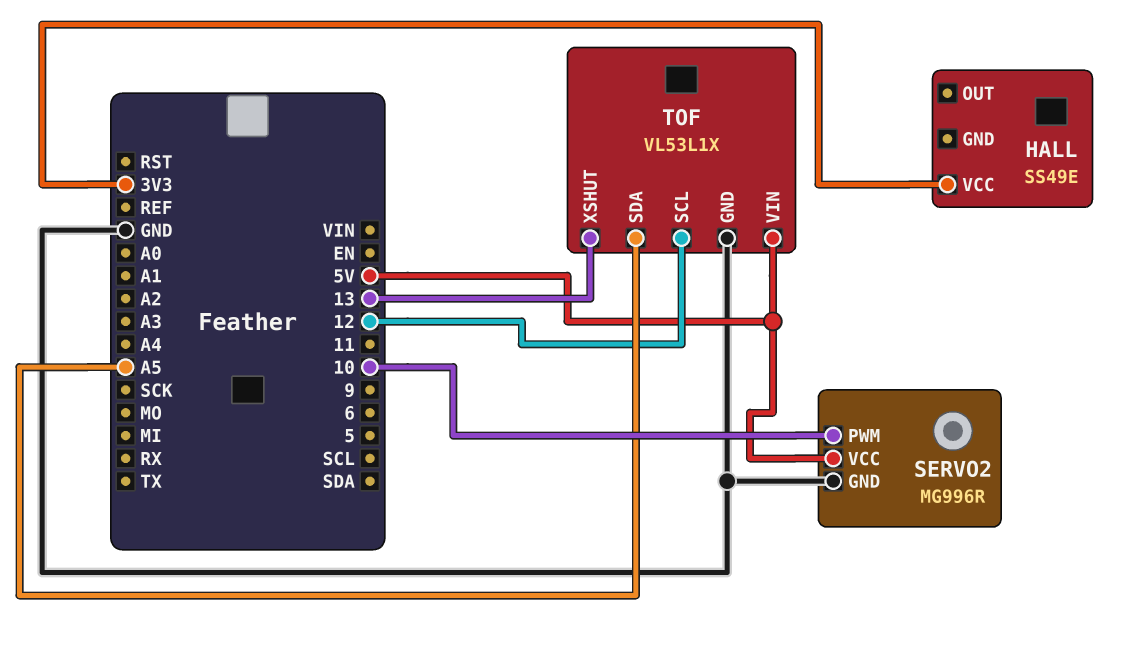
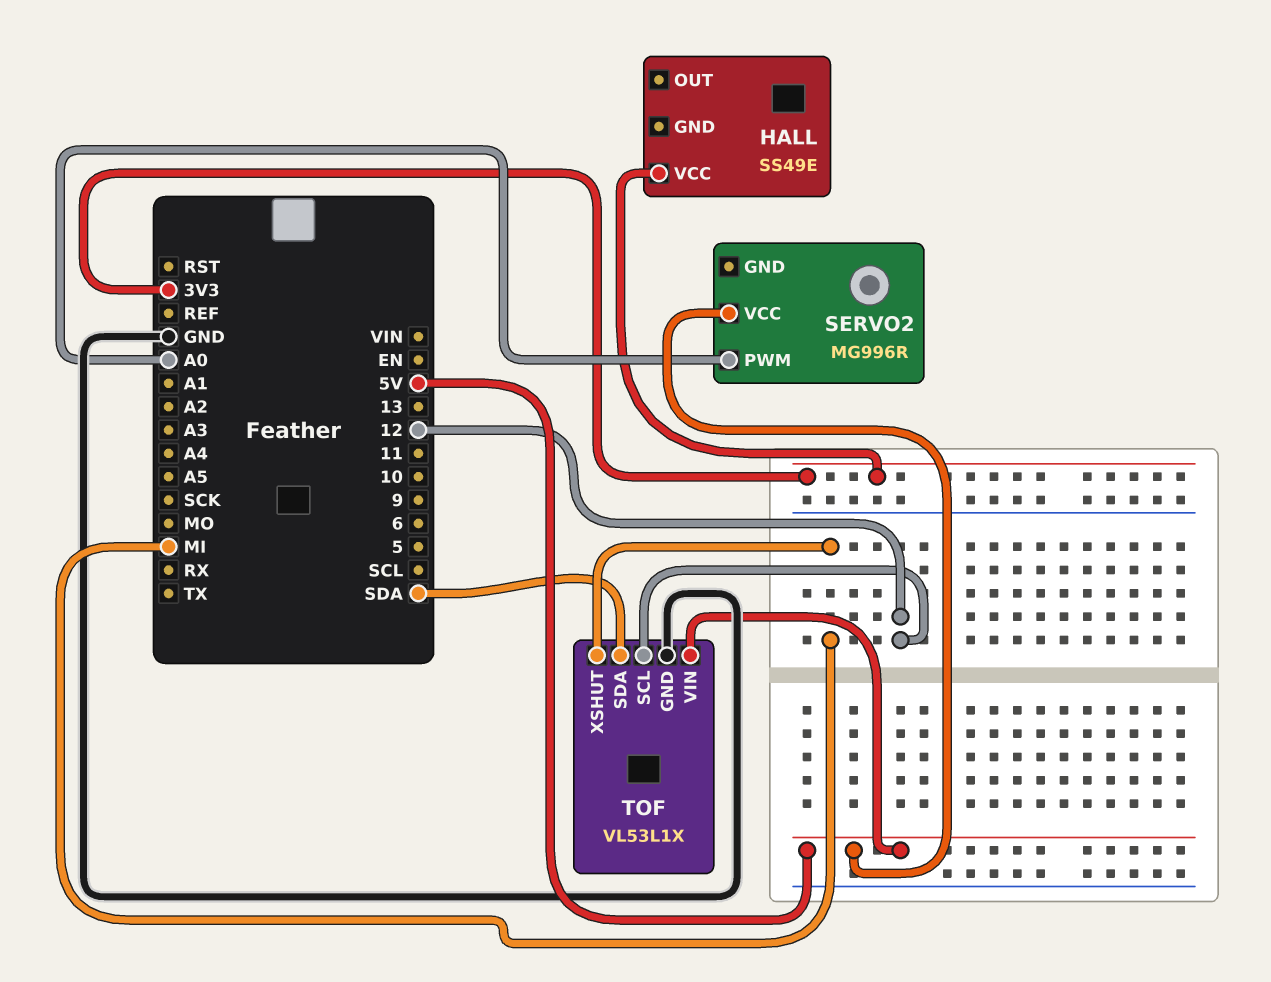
SERVO2 pin GND: GND -> none
SERVO2 pin PWM: 10 -> A0
TOF pin SDA: A5 -> SDA
TOF pin XSHUT: 13 -> MI

